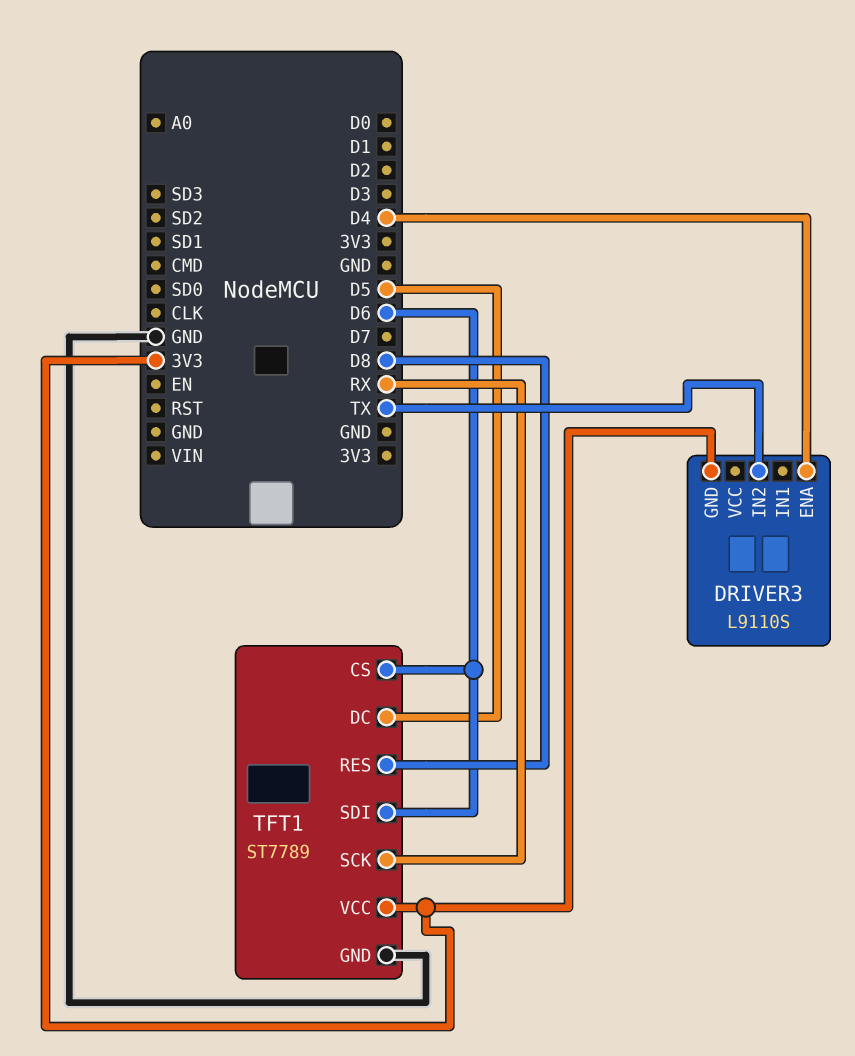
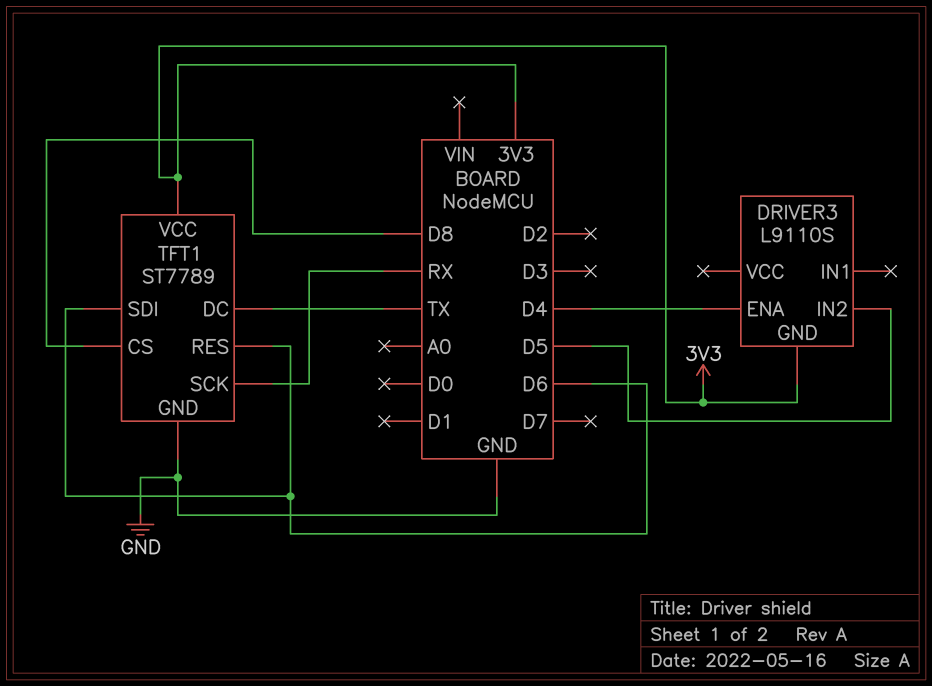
DRIVER3 pin IN2: TX -> D5
TFT1 pin CS: D6 -> D8
TFT1 pin DC: D5 -> TX
TFT1 pin RES: D8 -> D6

